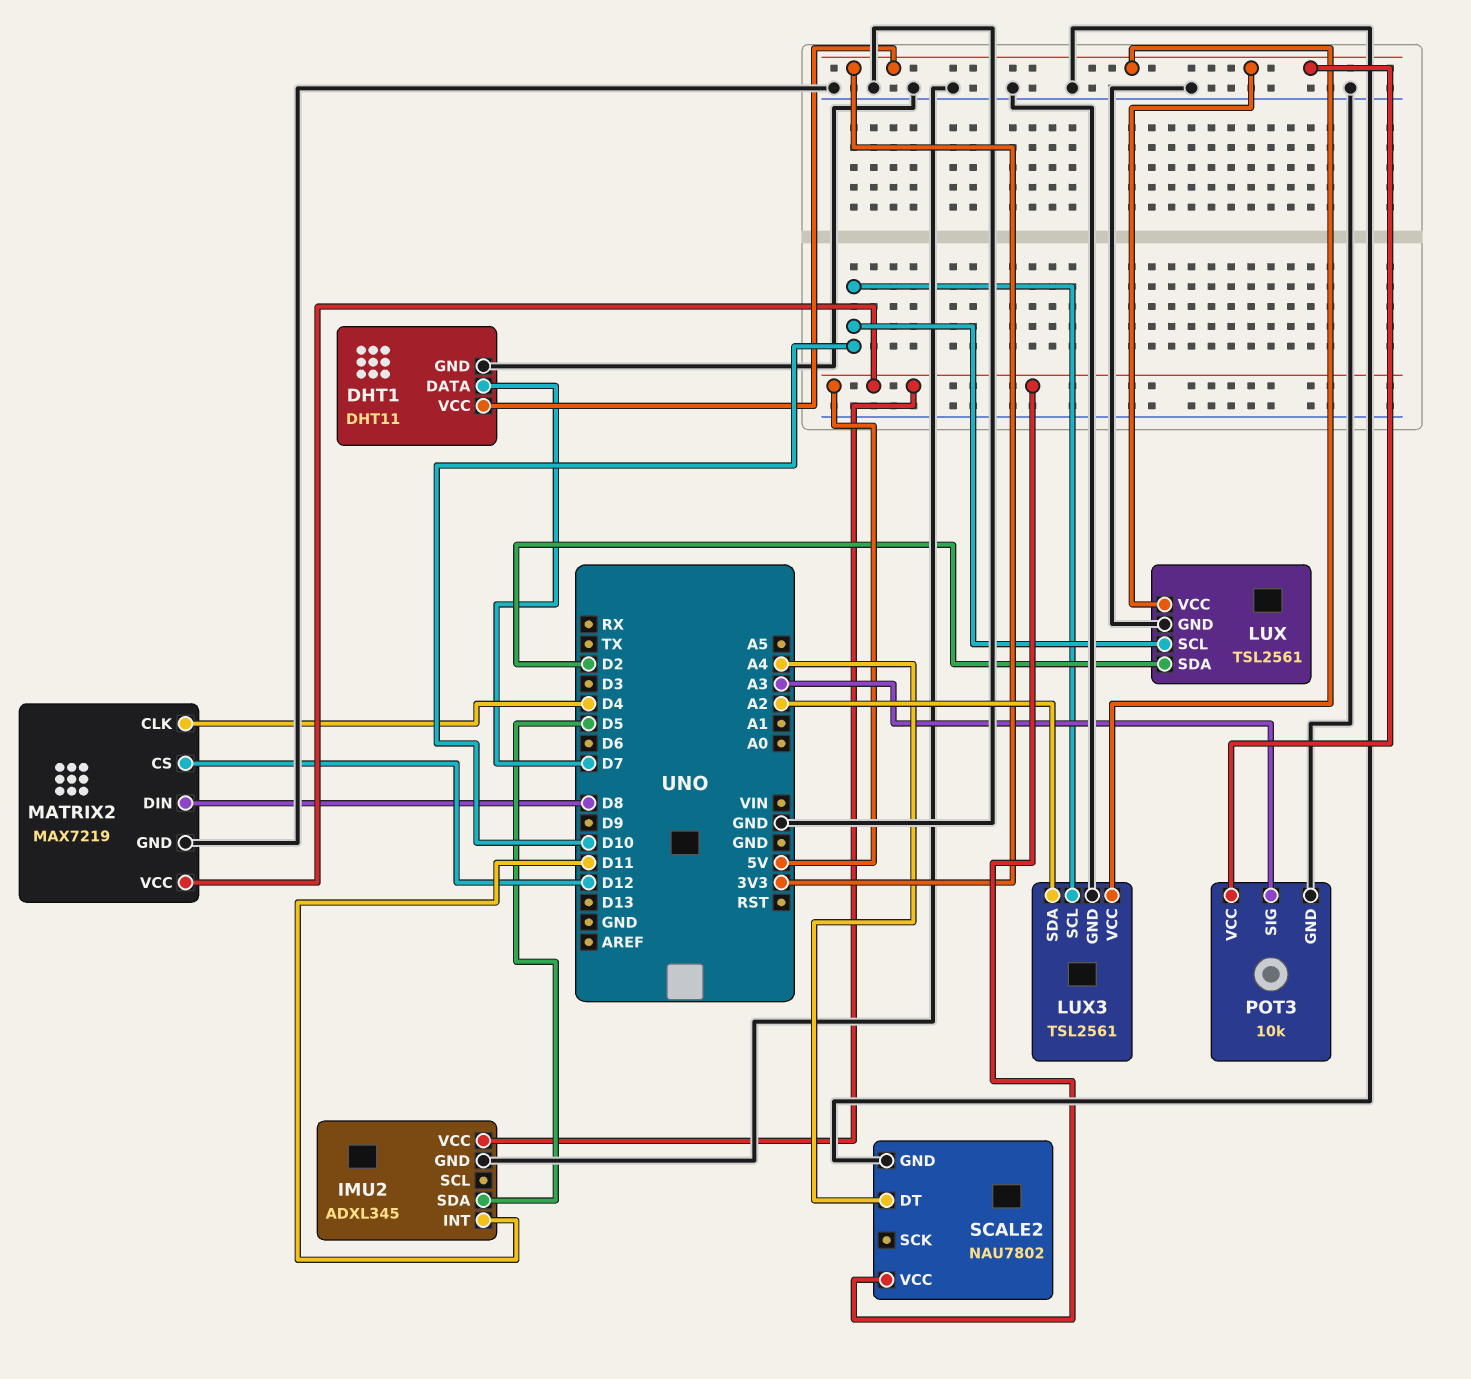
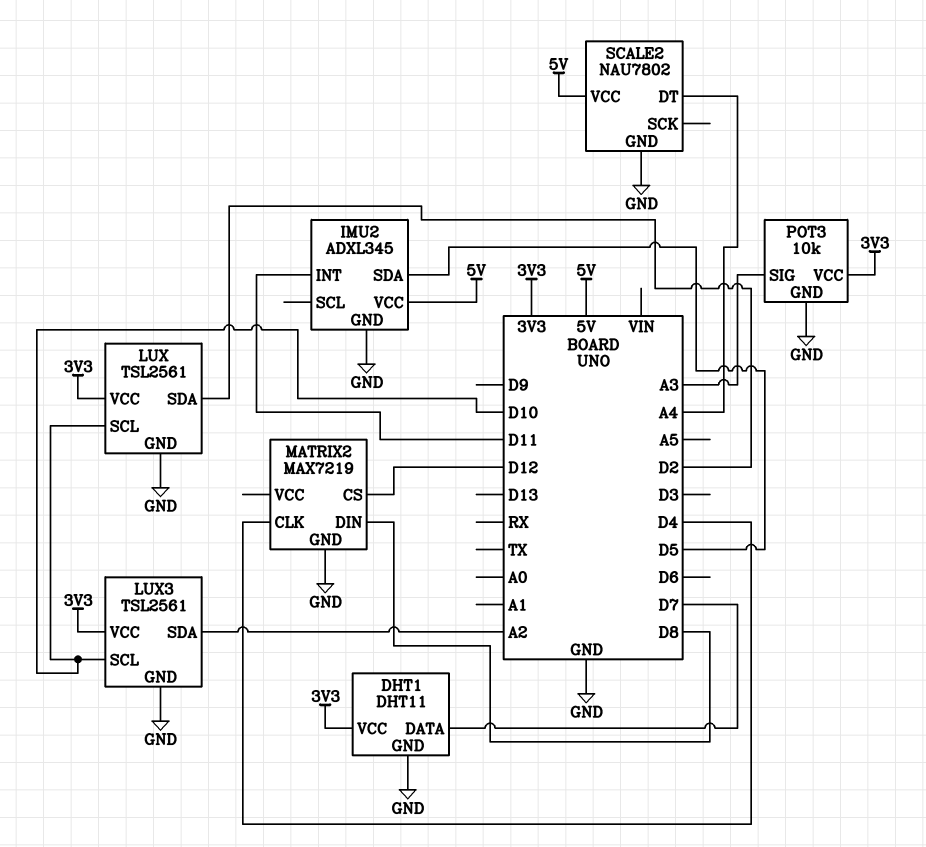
MATRIX2 pin VCC: 5V -> none

